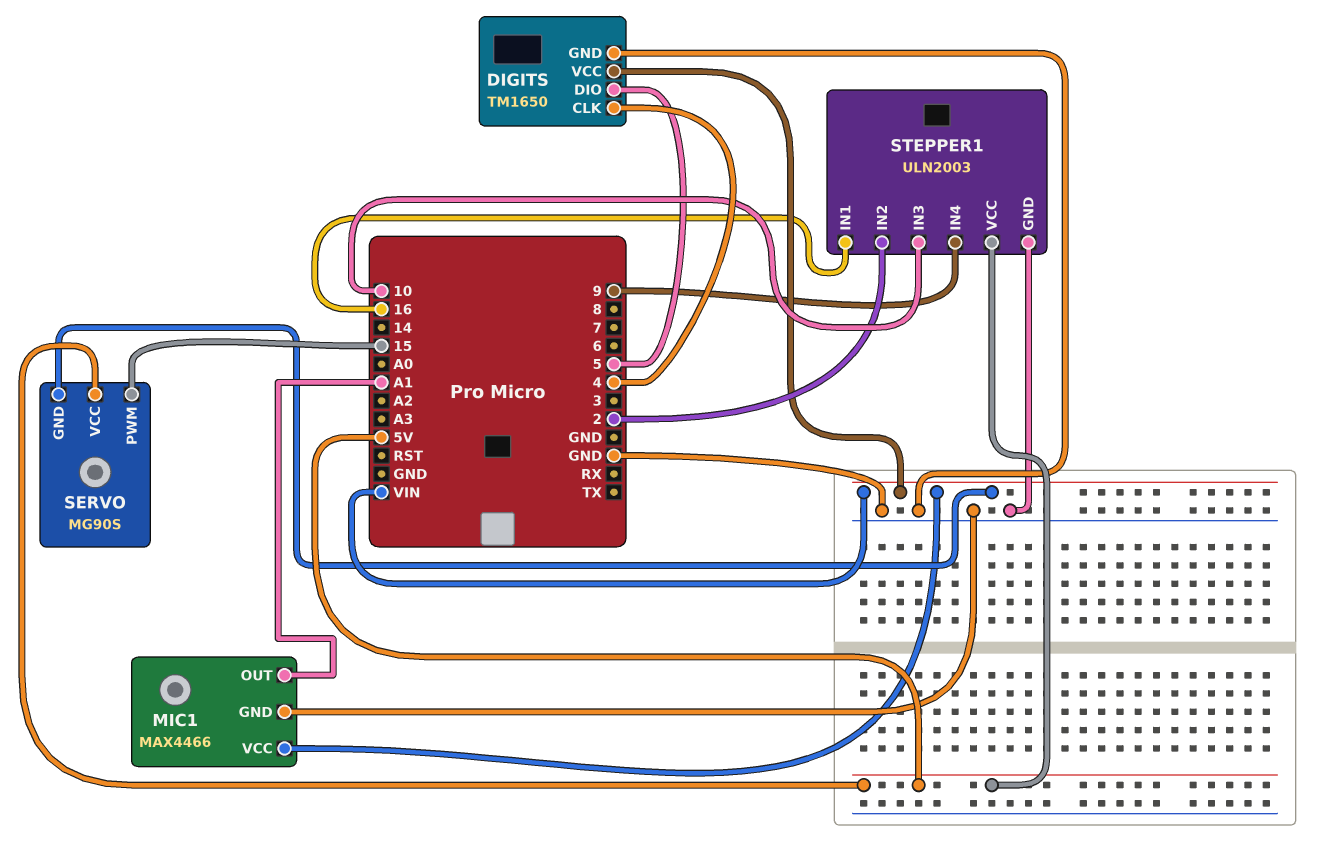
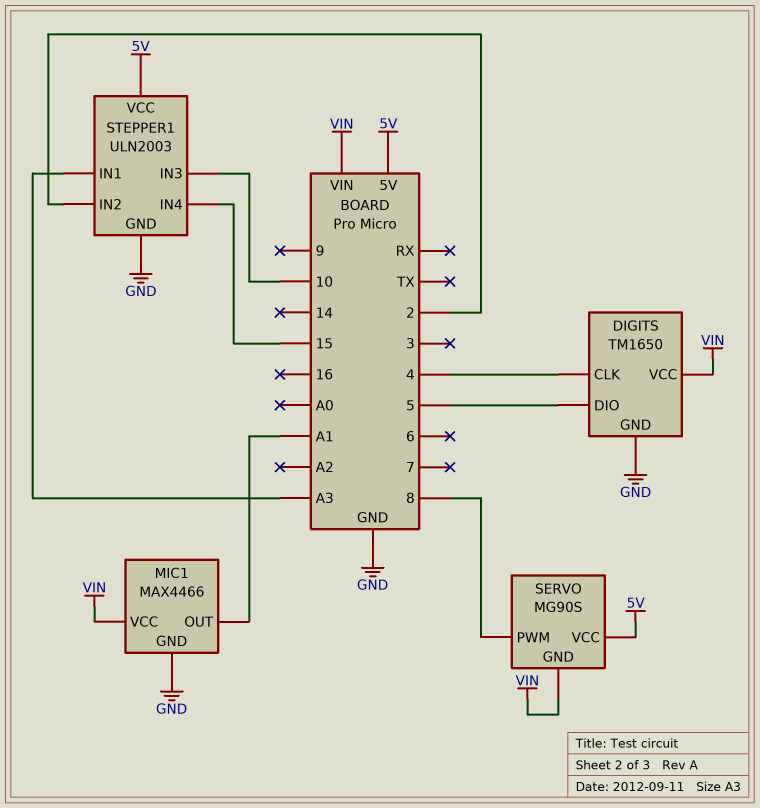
SERVO pin PWM: 15 -> 8
STEPPER1 pin IN1: 16 -> A3
STEPPER1 pin IN4: 9 -> 15

